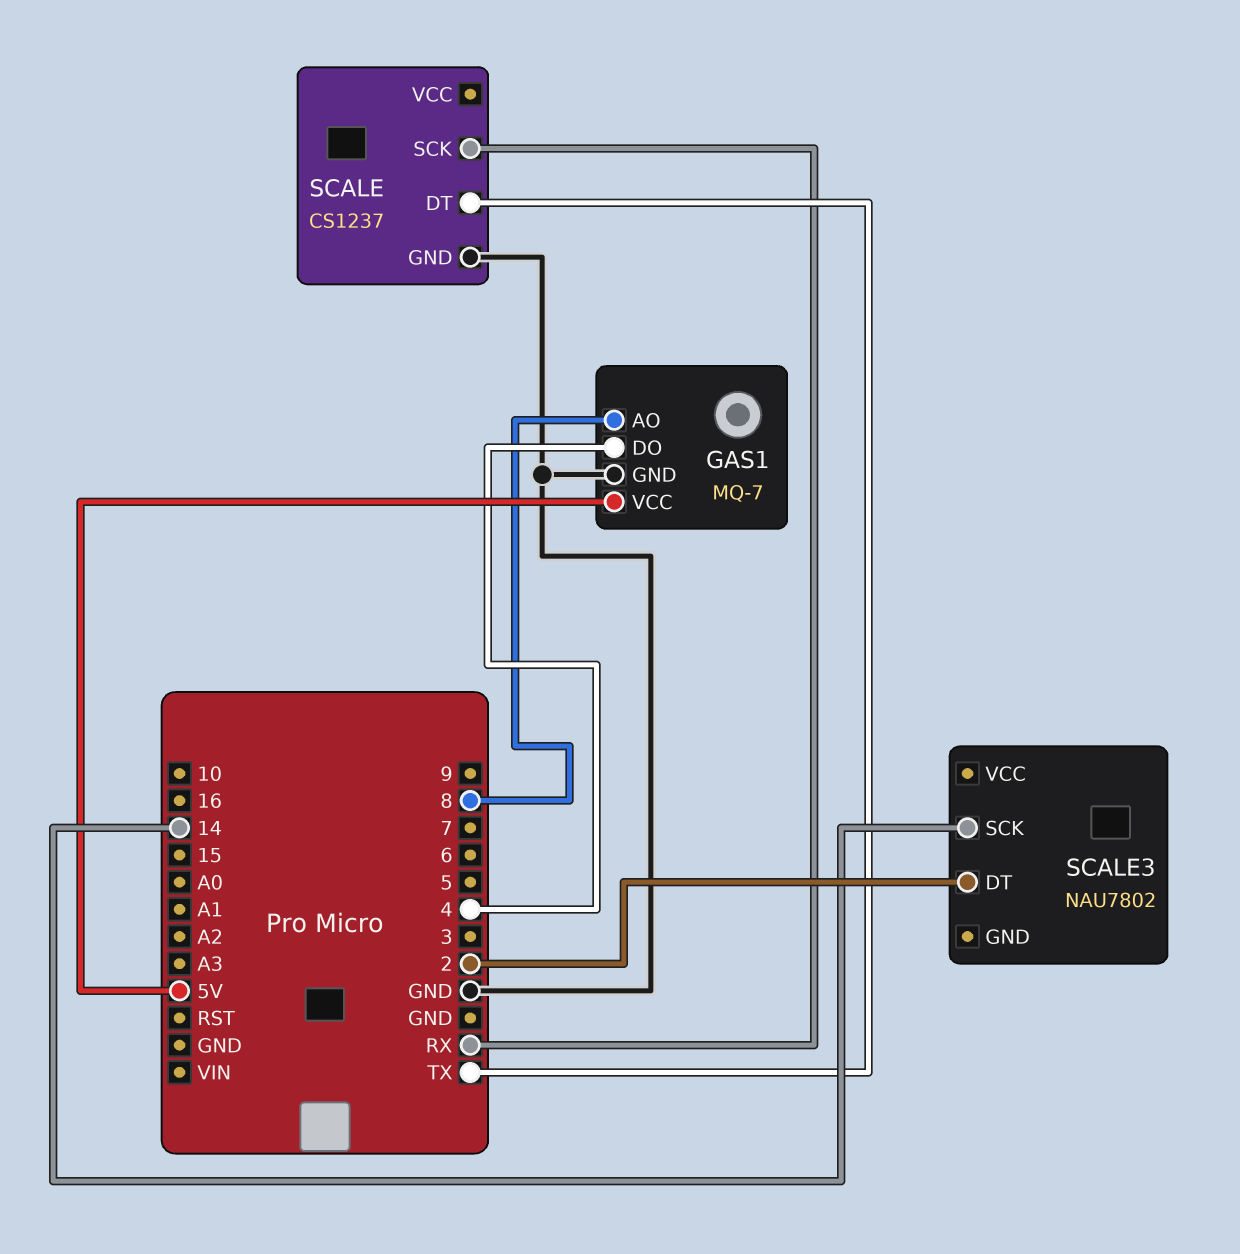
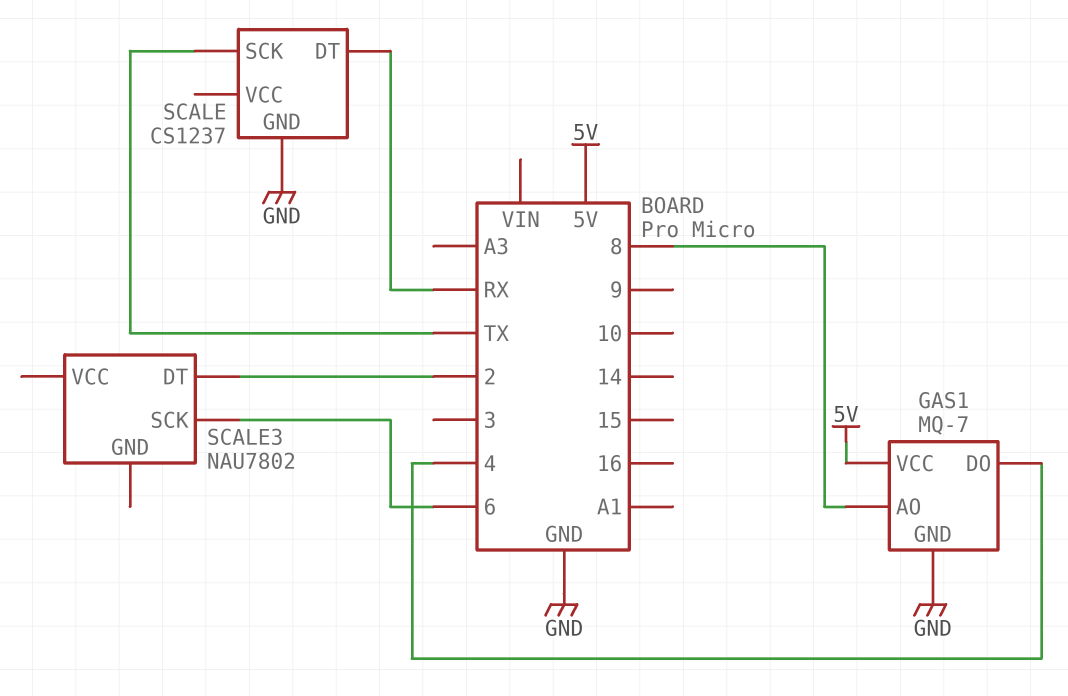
SCALE pin DT: TX -> RX
SCALE pin SCK: RX -> TX
SCALE3 pin SCK: 14 -> 6

